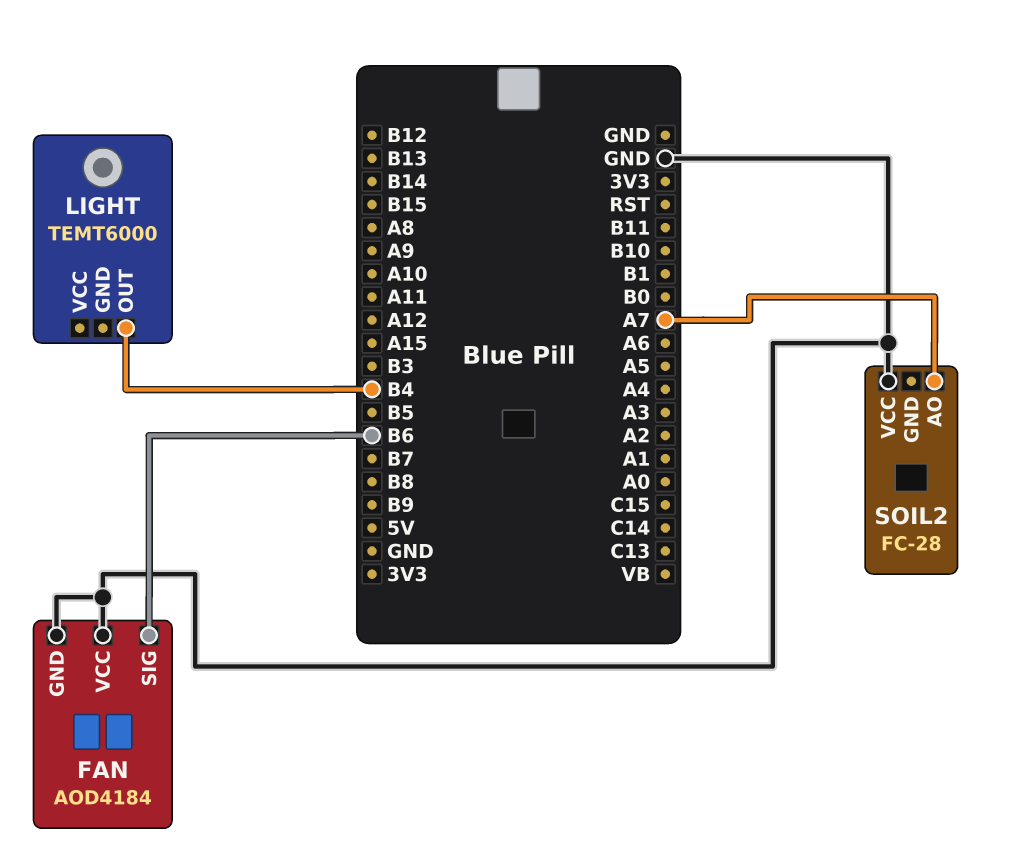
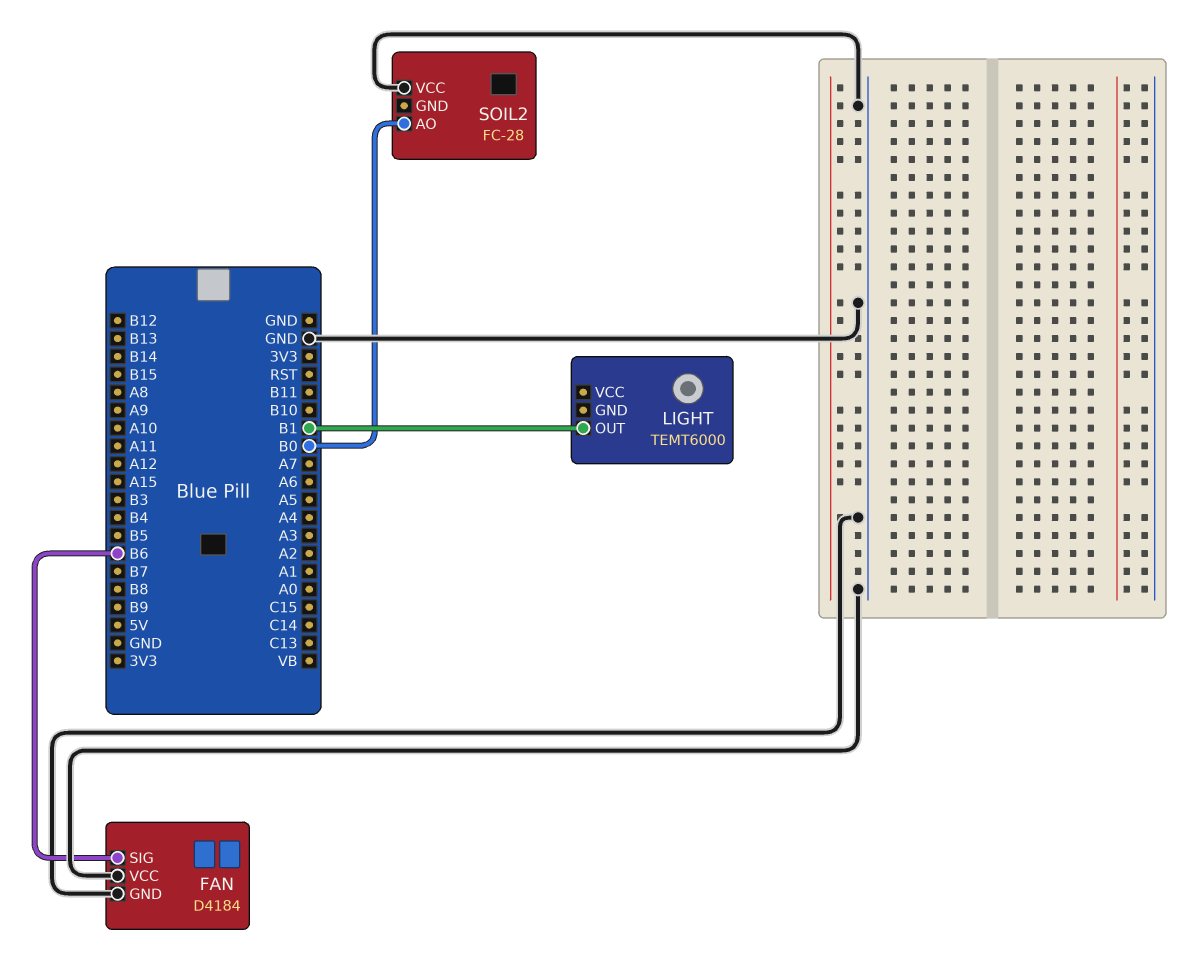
FAN: AOD4184 -> D4184
LIGHT pin OUT: B4 -> B1
SOIL2 pin AO: A7 -> B0

